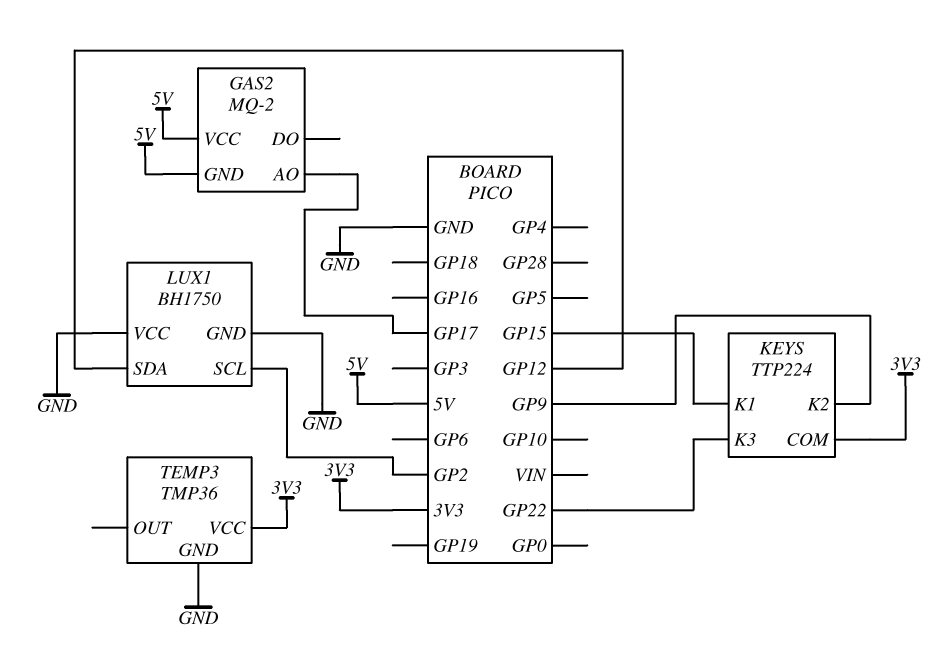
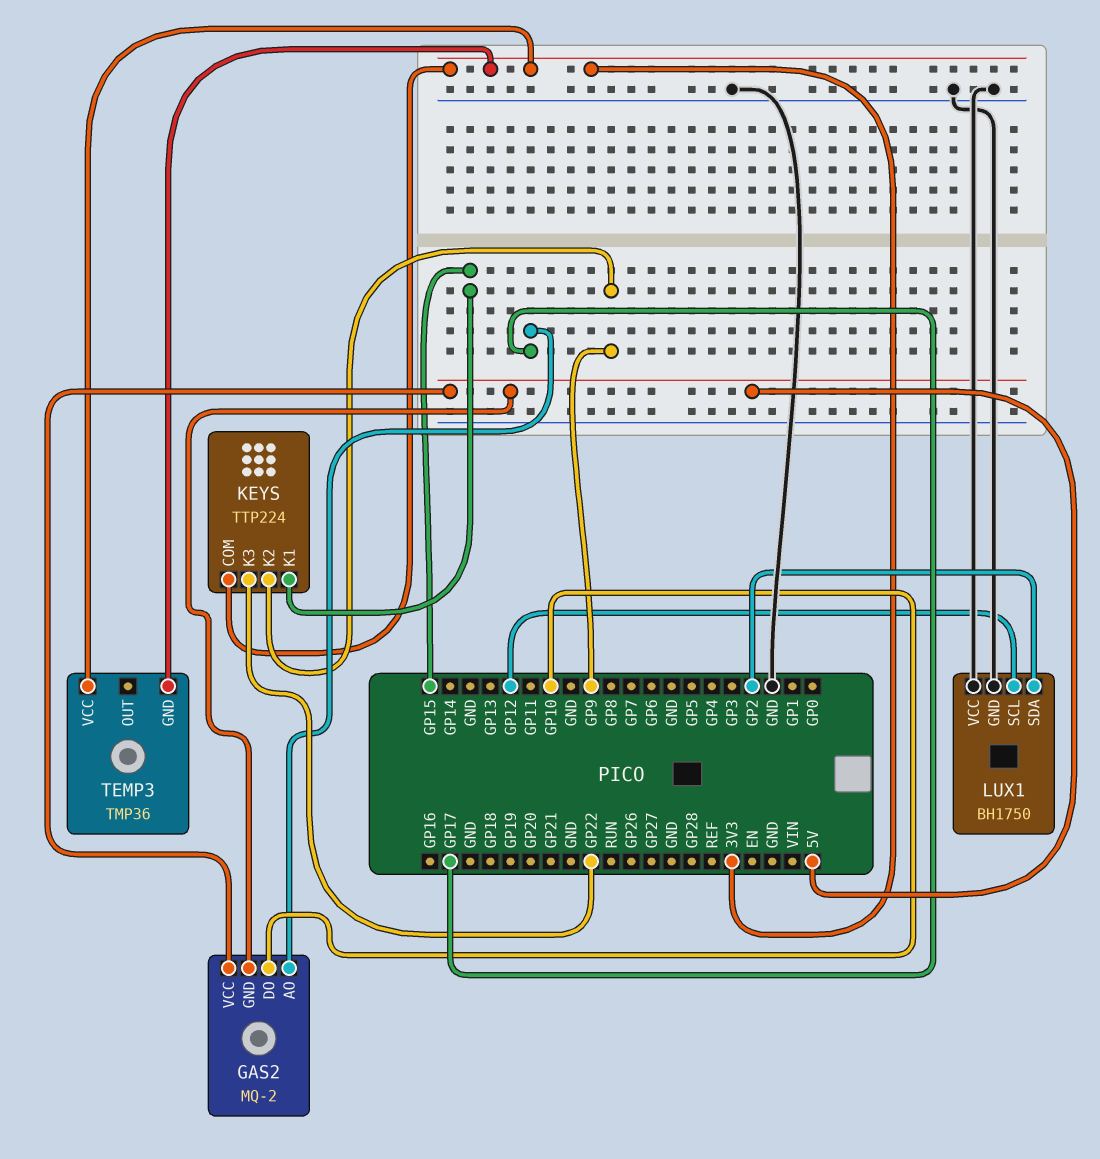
GAS2 pin DO: none -> GP10
LUX1 pin SCL: GP2 -> GP12
LUX1 pin SDA: GP12 -> GP2
TEMP3 pin GND: GND -> 3V3

